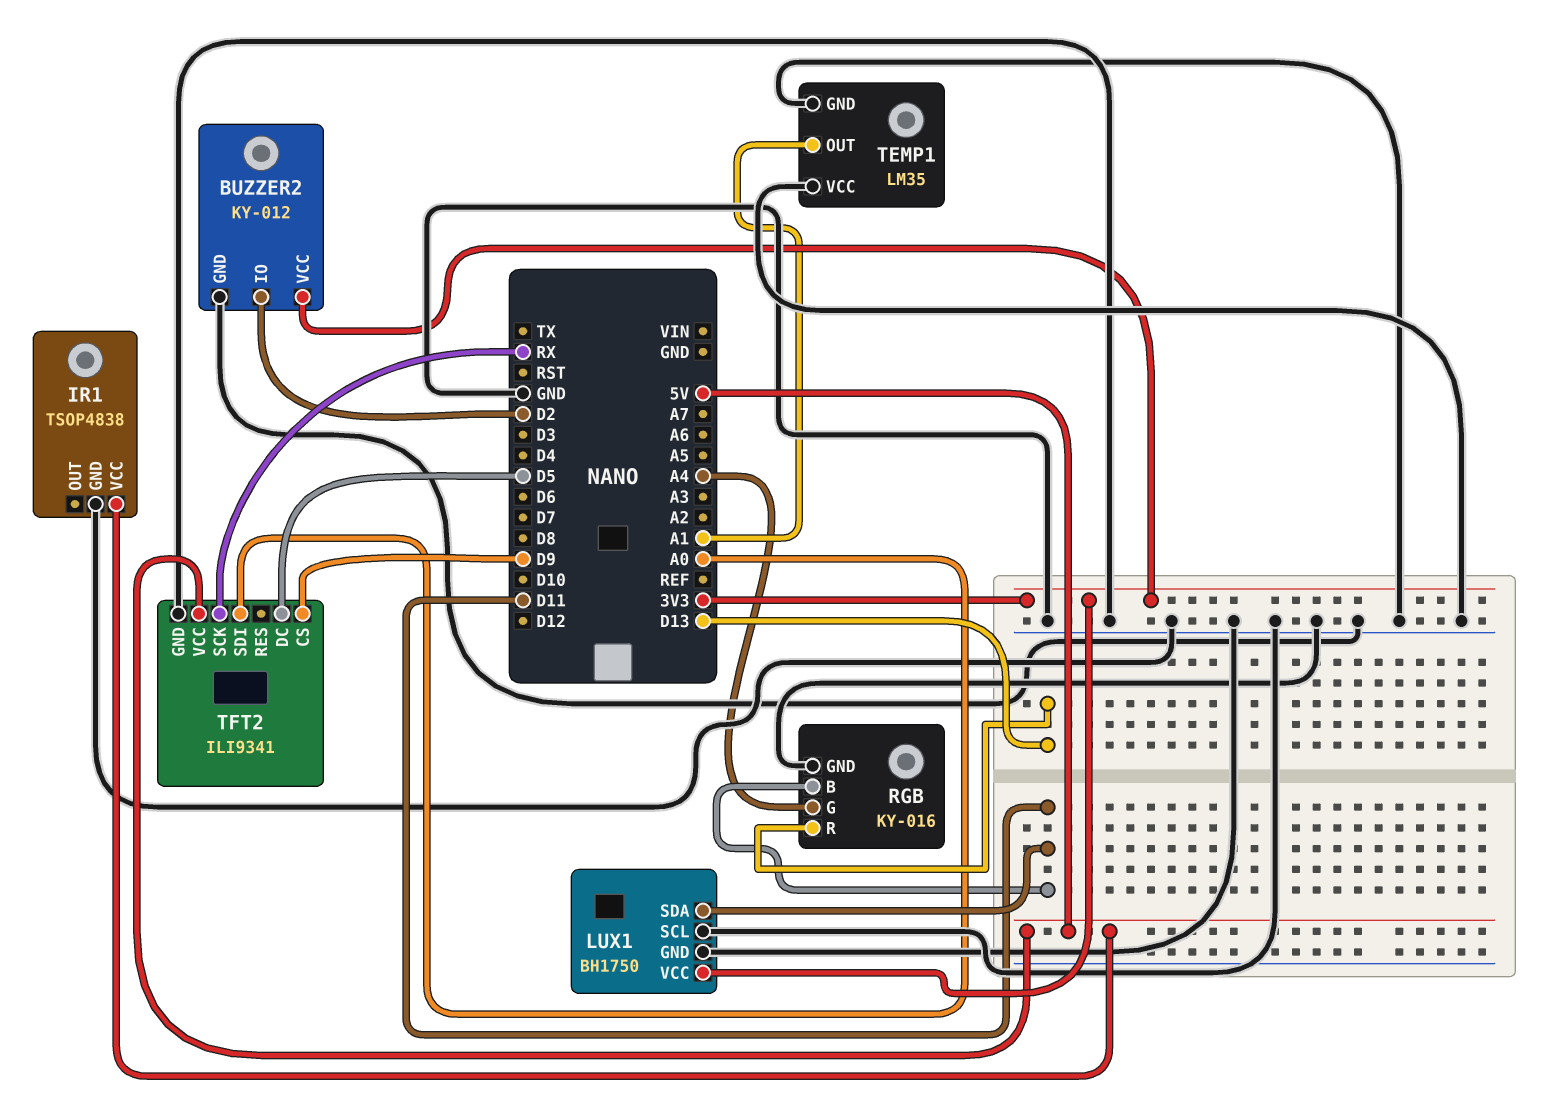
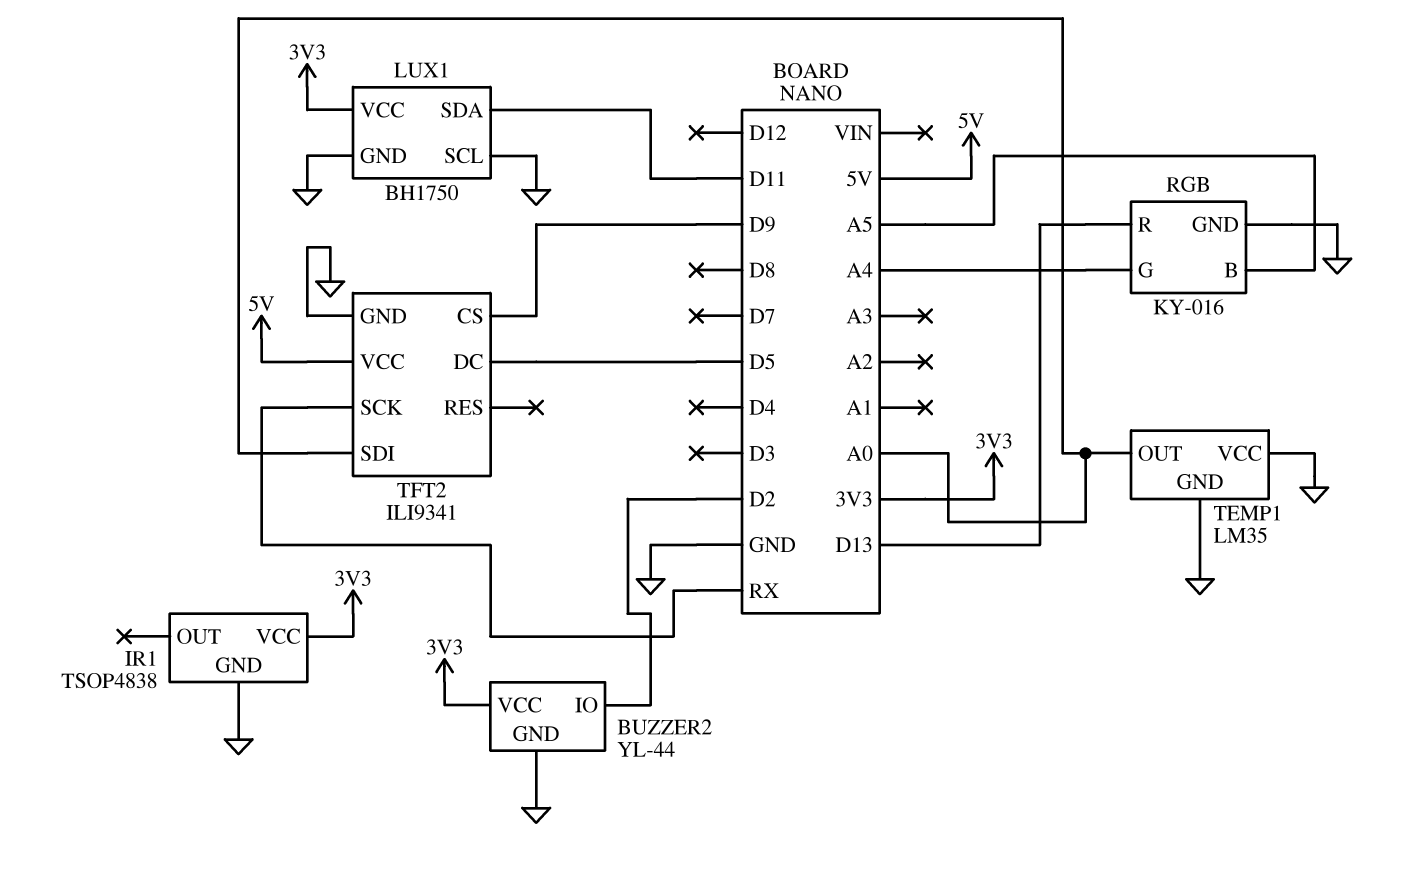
BUZZER2: KY-012 -> YL-44
IR1 pin VCC: 5V -> 3V3
RGB pin B: D11 -> A5
TEMP1 pin OUT: A1 -> A0

